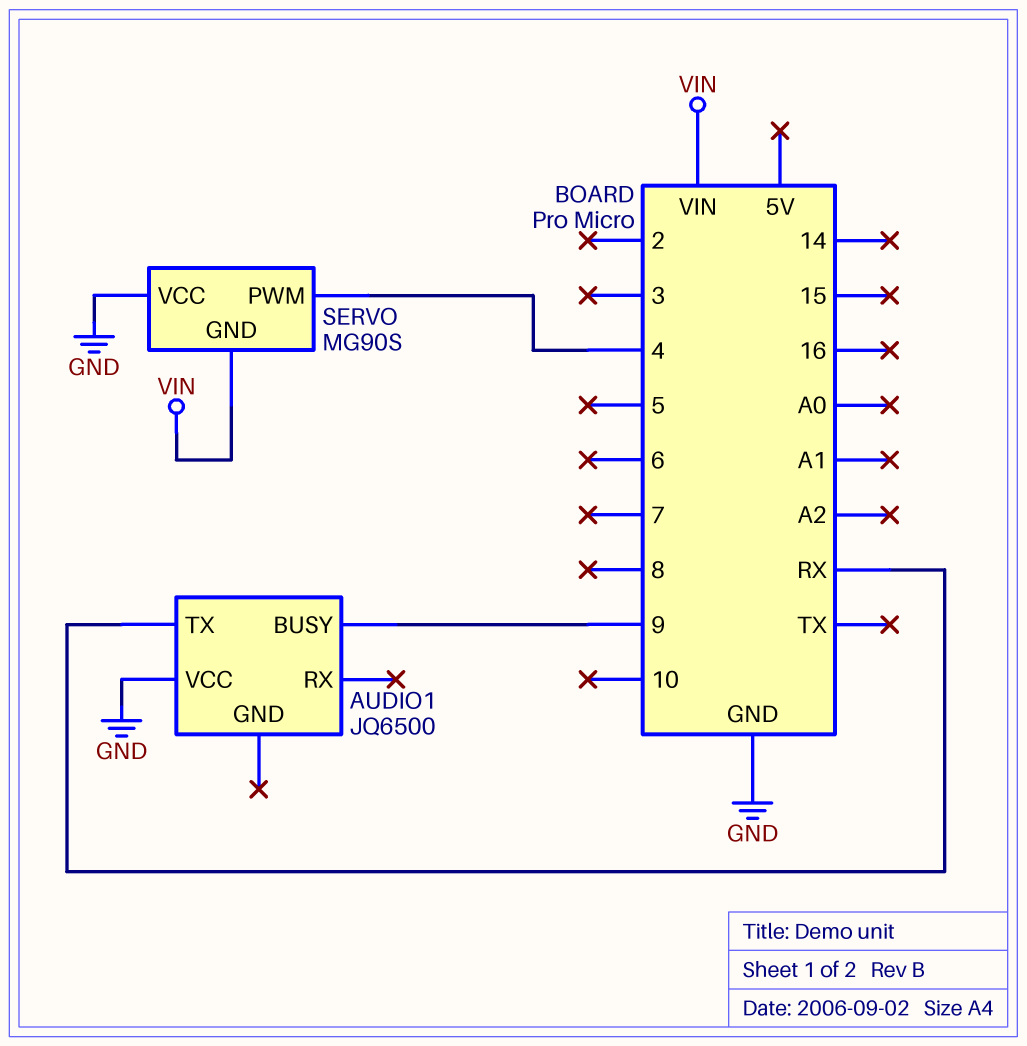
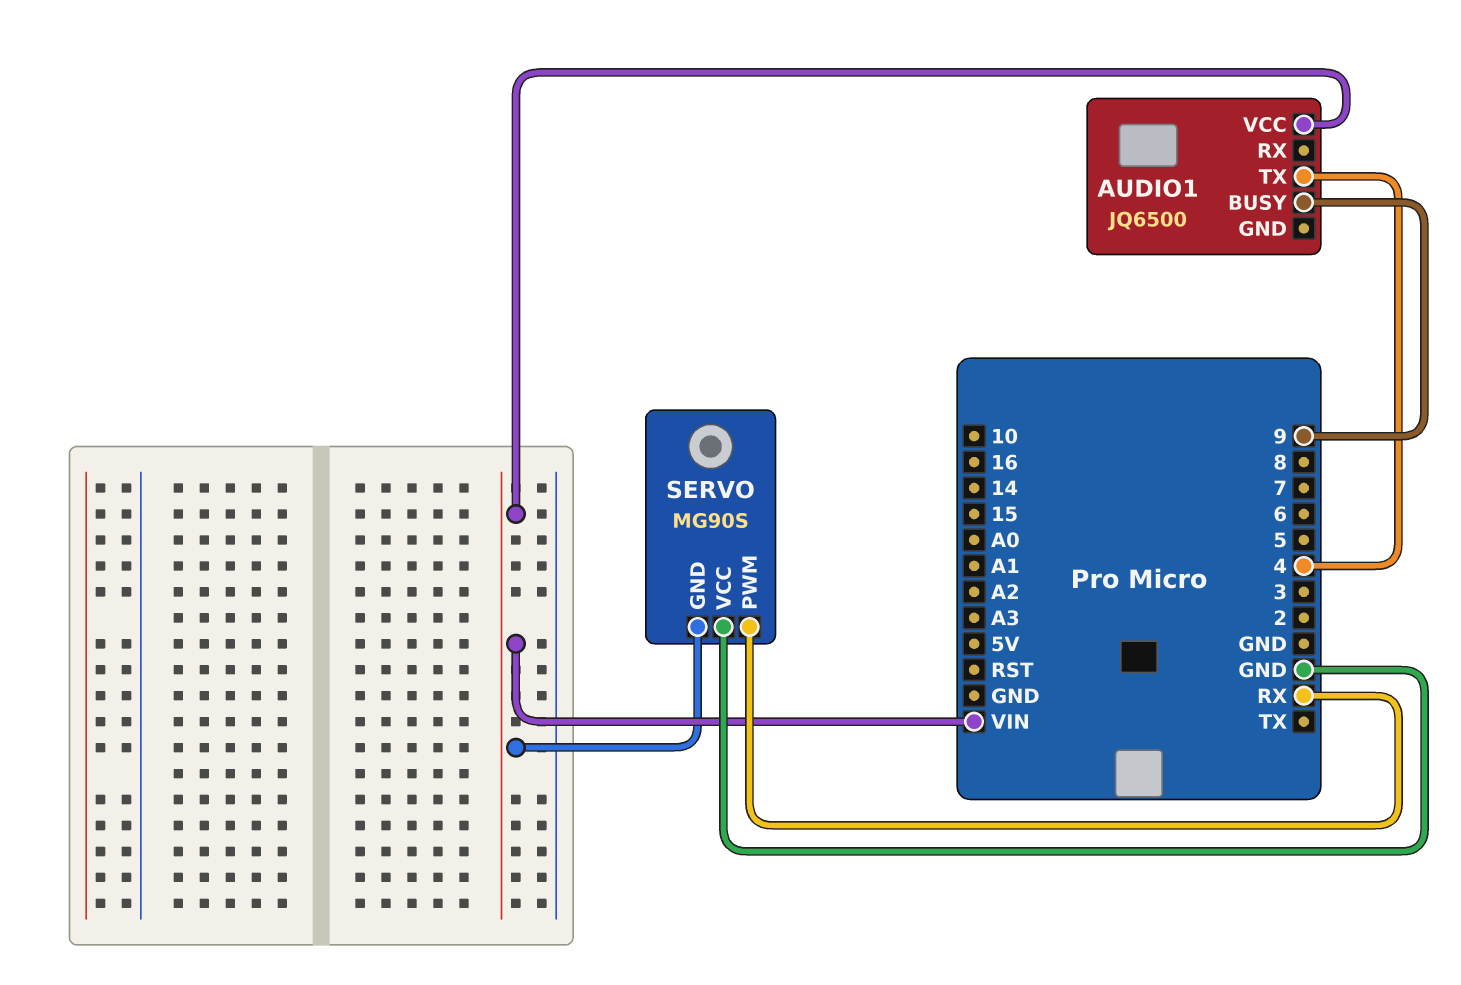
AUDIO1 pin TX: RX -> 4
AUDIO1 pin VCC: GND -> VIN
SERVO pin PWM: 4 -> RX

